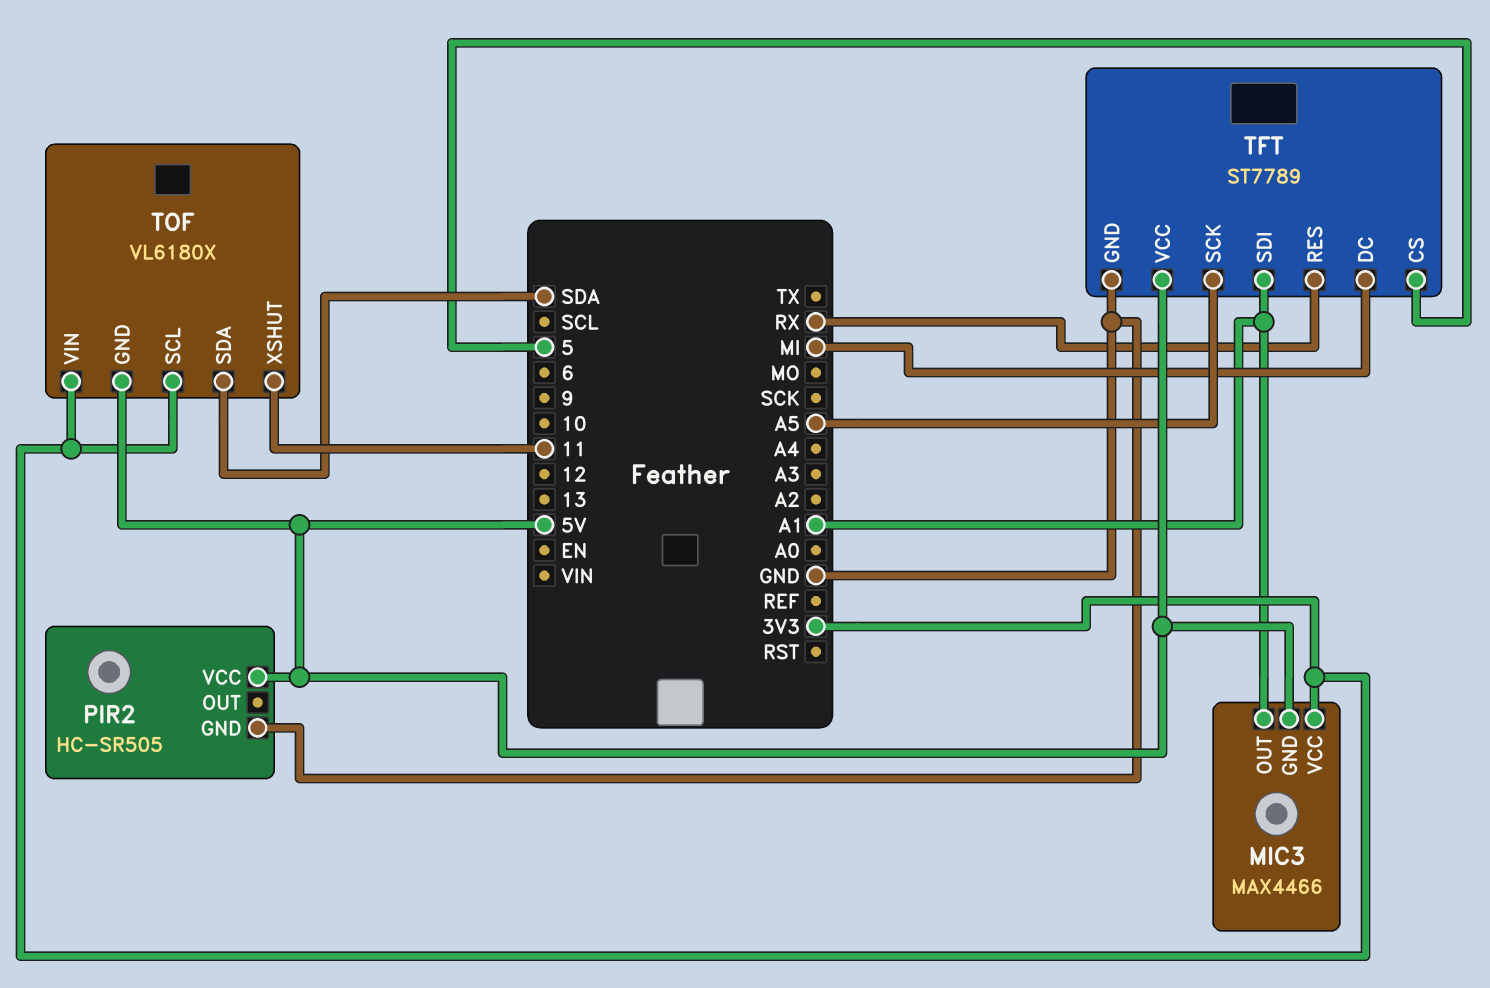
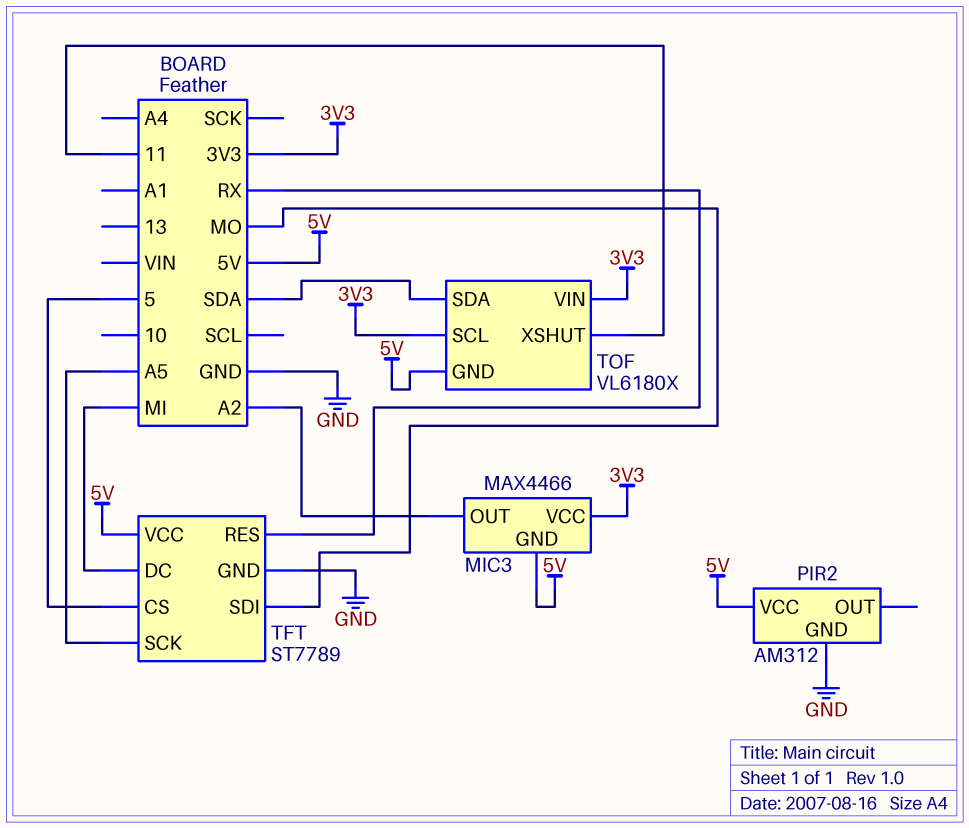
MIC3 pin OUT: A1 -> A2
PIR2: HC-SR505 -> AM312
TFT pin SDI: A1 -> MO

